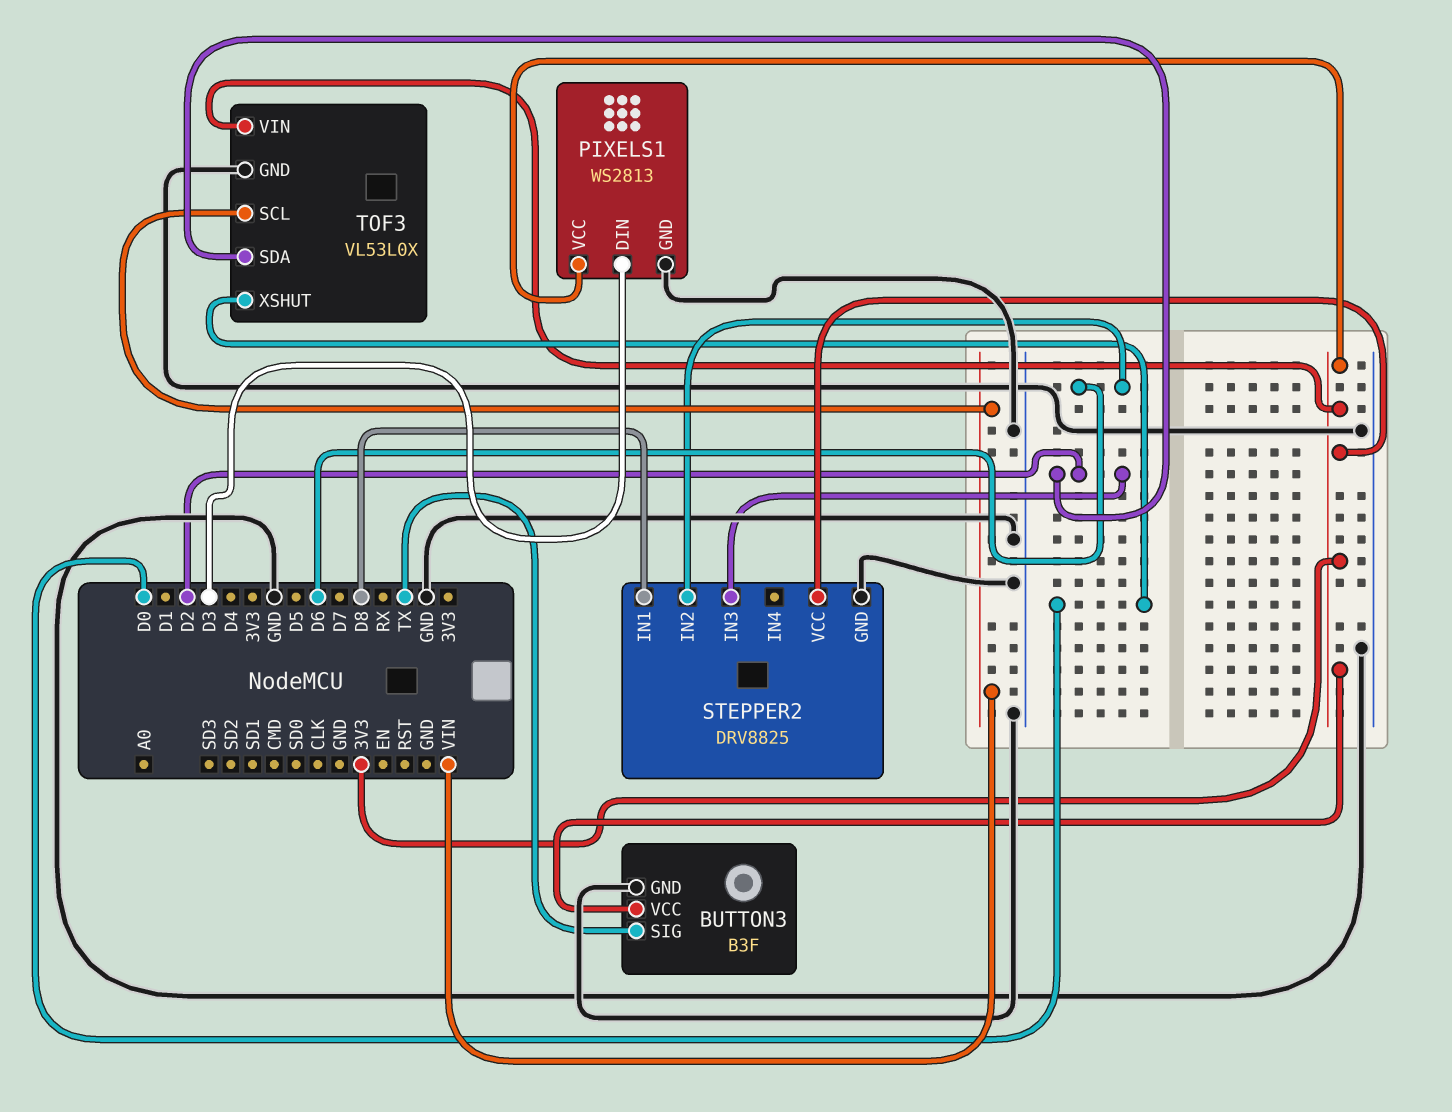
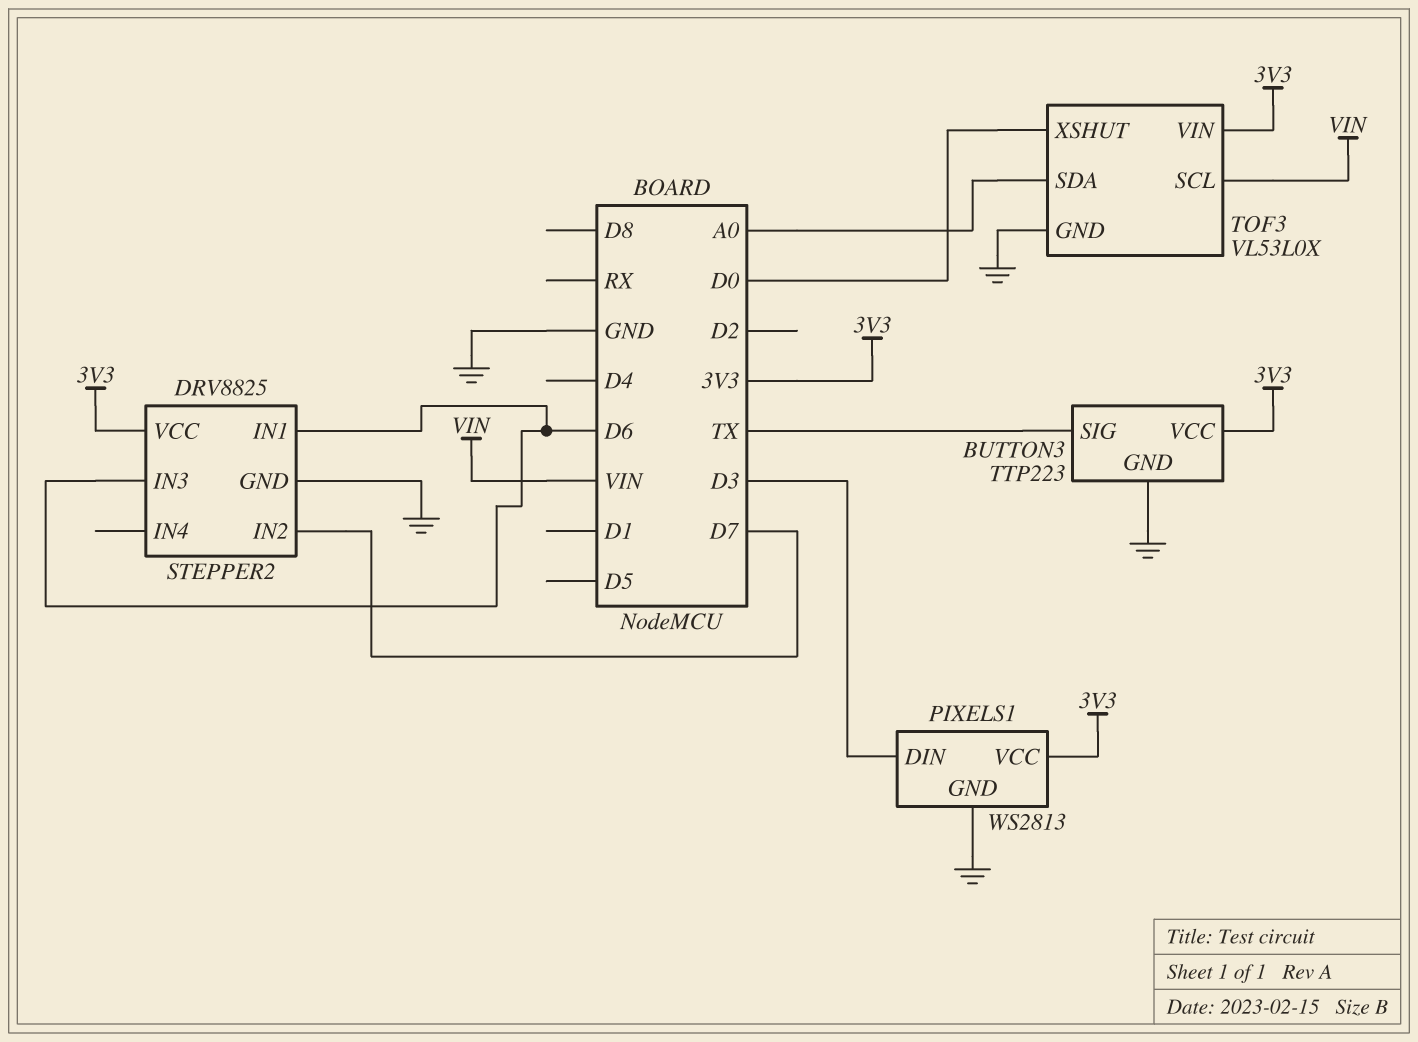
BUTTON3: B3F -> TTP223
STEPPER2 pin IN1: D8 -> D6
STEPPER2 pin IN2: D6 -> D7
STEPPER2 pin IN3: D2 -> D6
TOF3 pin SDA: D2 -> A0

